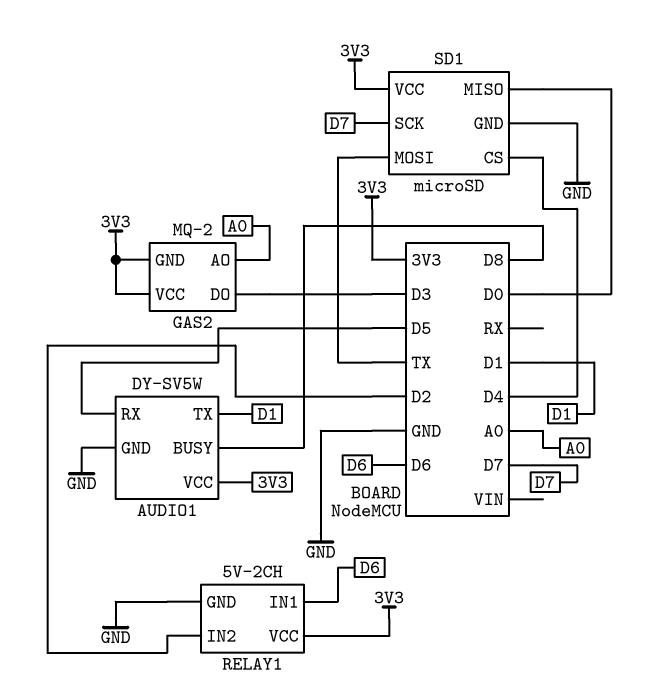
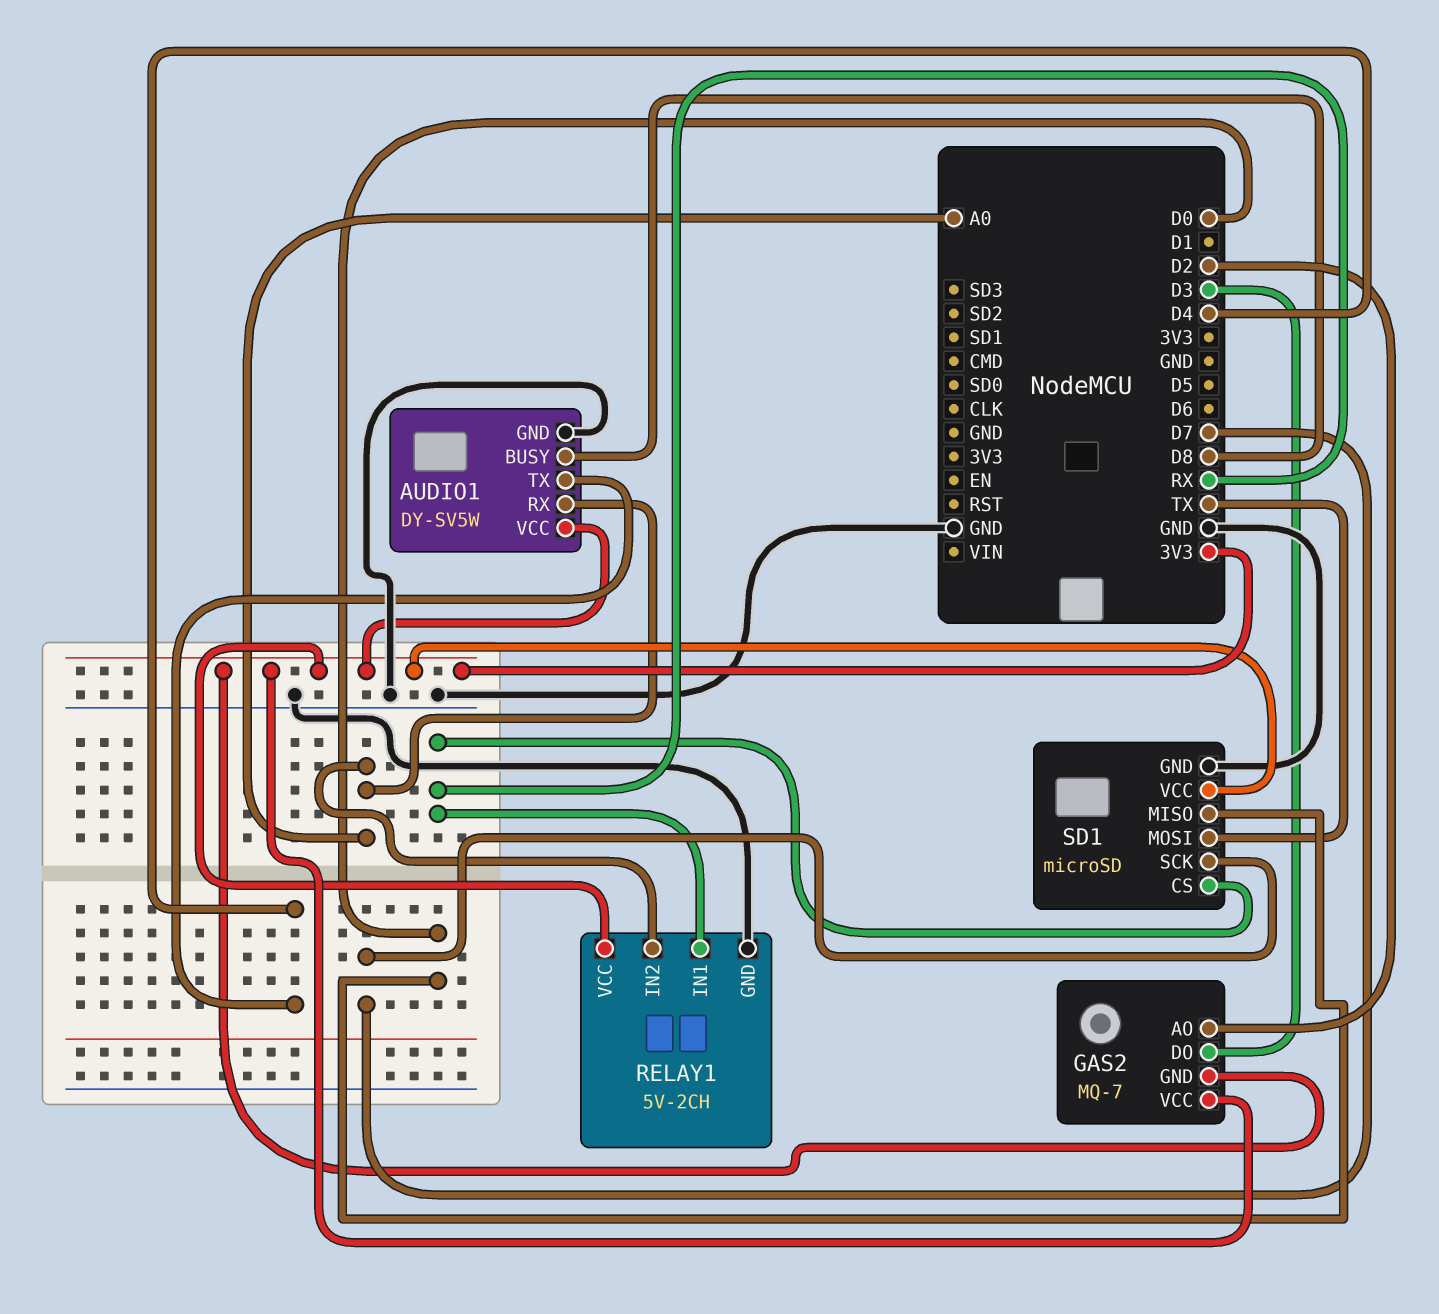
AUDIO1 pin RX: D5 -> A0
AUDIO1 pin TX: D1 -> D4
GAS2: MQ-2 -> MQ-7
GAS2 pin AO: A0 -> D2
RELAY1 pin IN1: D6 -> RX
RELAY1 pin IN2: D2 -> A0
SD1 pin CS: D4 -> RX

